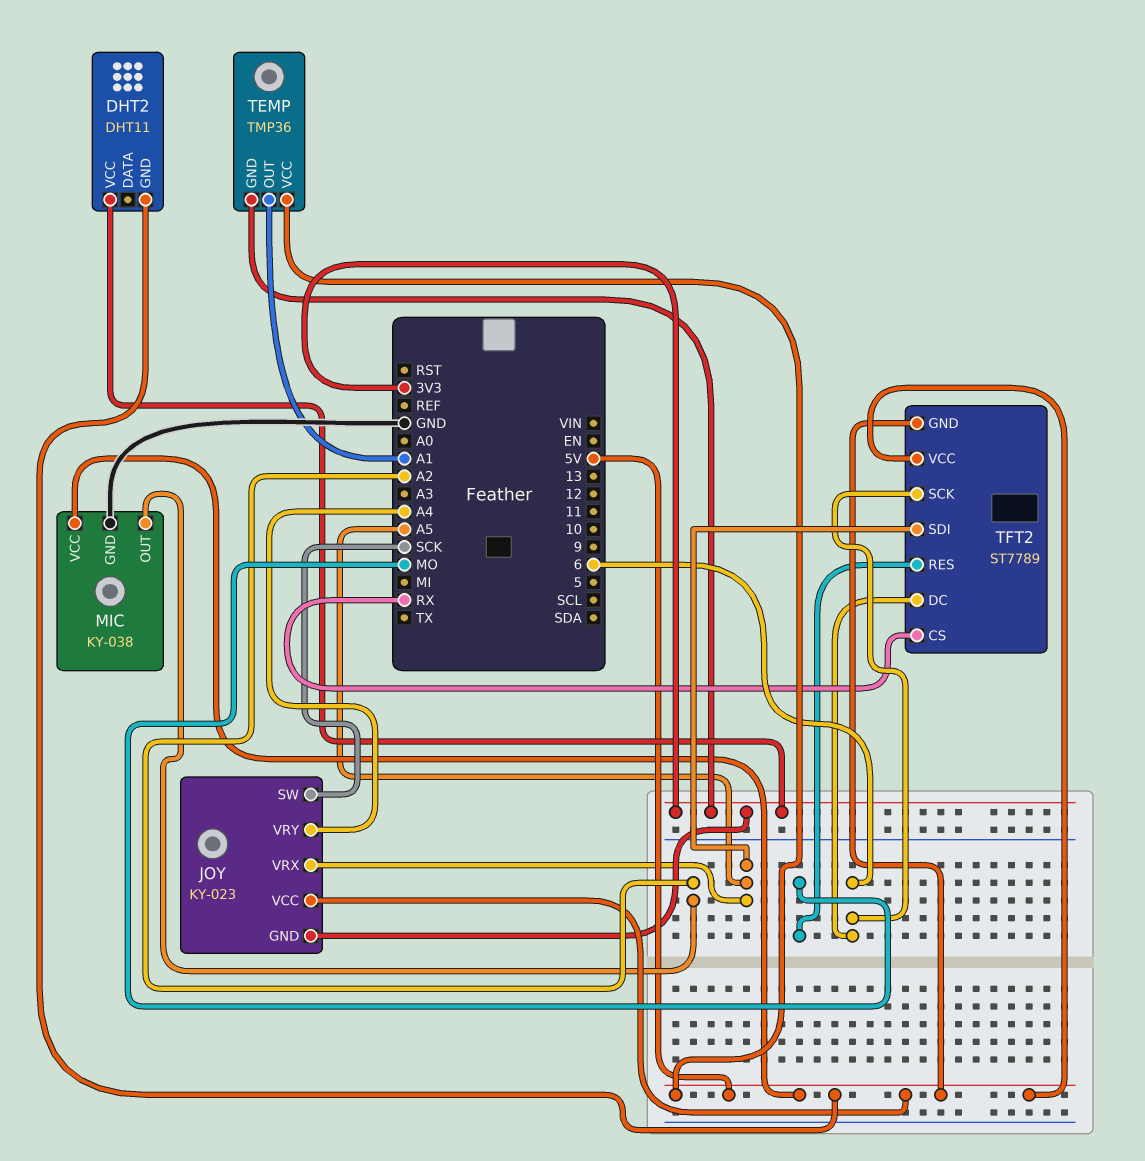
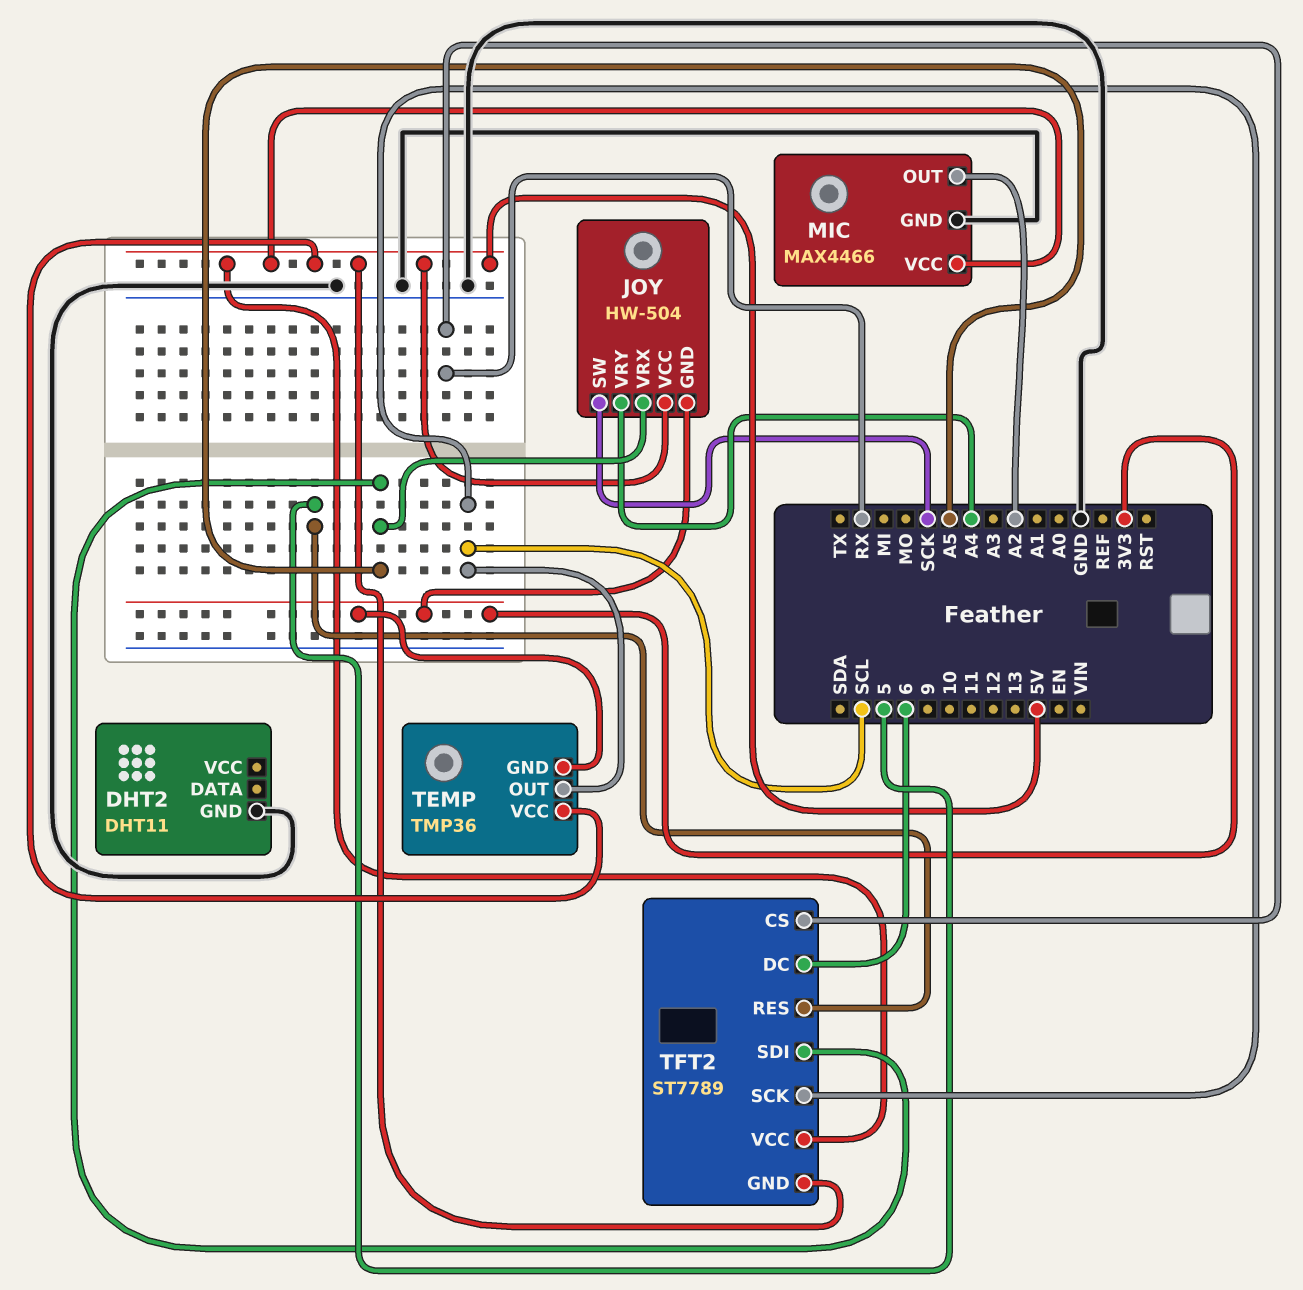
DHT2 pin GND: 5V -> GND
DHT2 pin VCC: 3V3 -> none
JOY: KY-023 -> HW-504
MIC: KY-038 -> MAX4466
TEMP pin OUT: A1 -> SCL
TFT2 pin RES: MO -> 5
TFT2 pin SCK: 6 -> SCL

